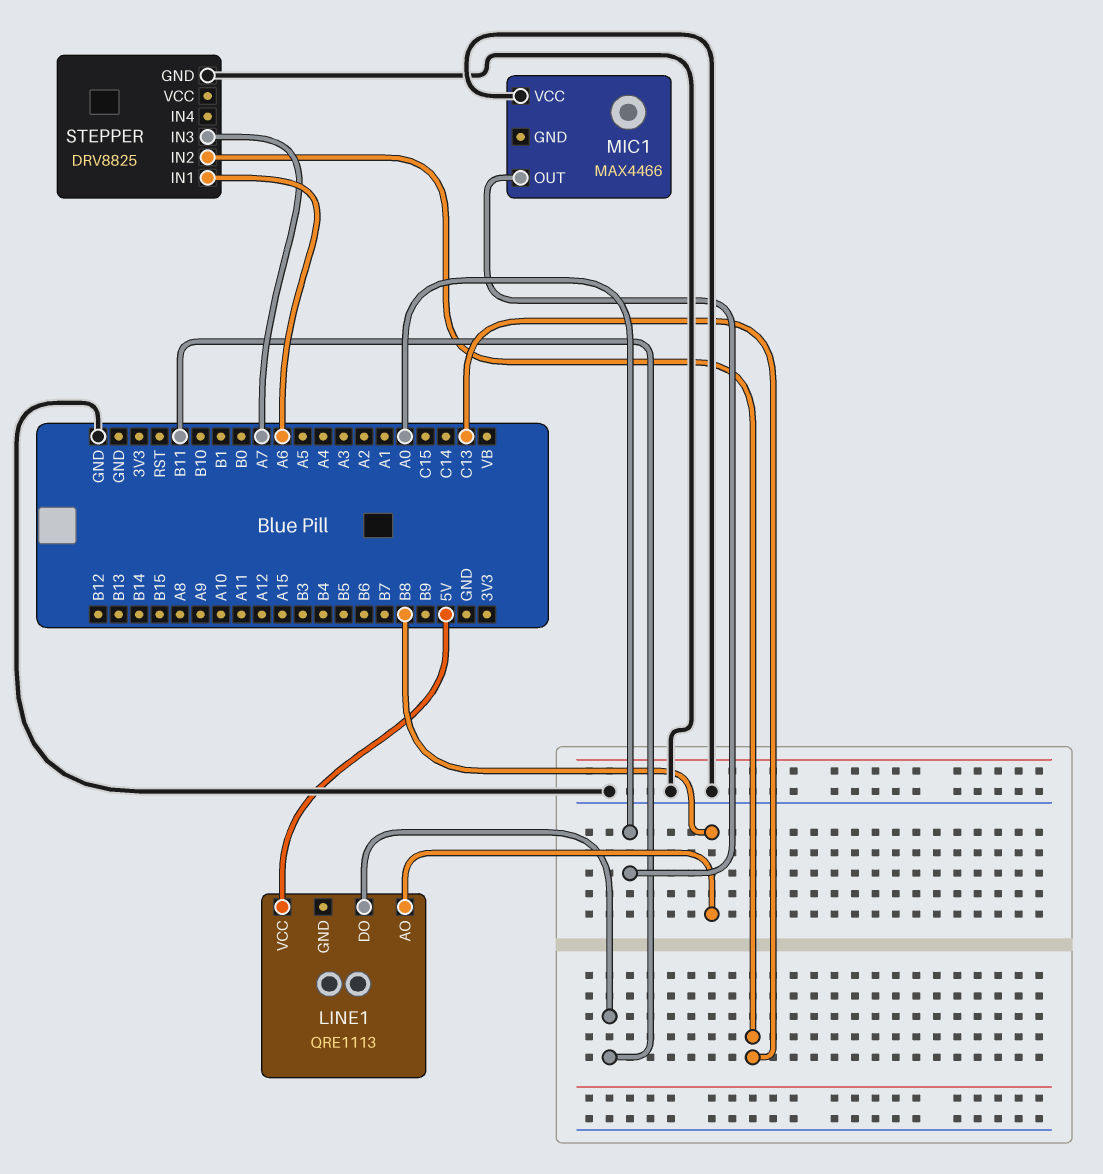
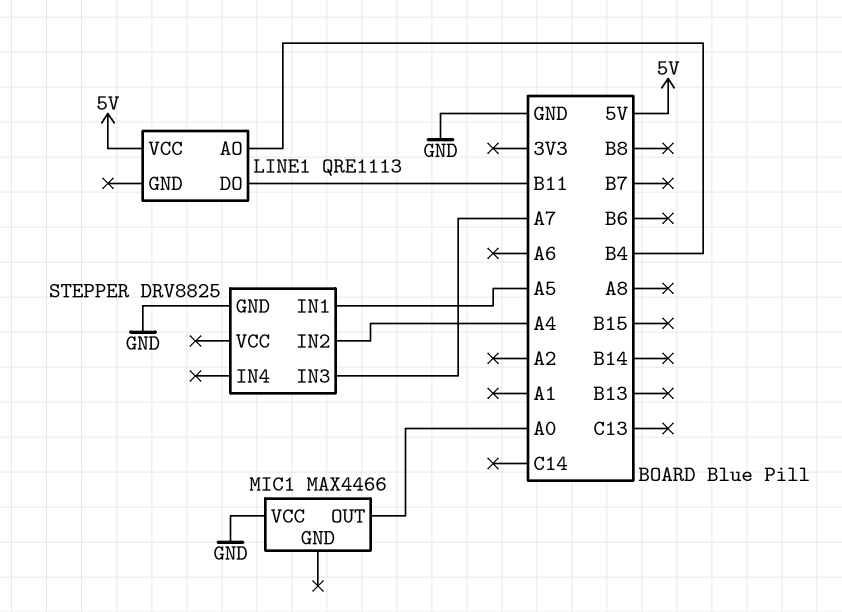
LINE1 pin AO: B8 -> B4
STEPPER pin IN1: A6 -> A5
STEPPER pin IN2: C13 -> A4

